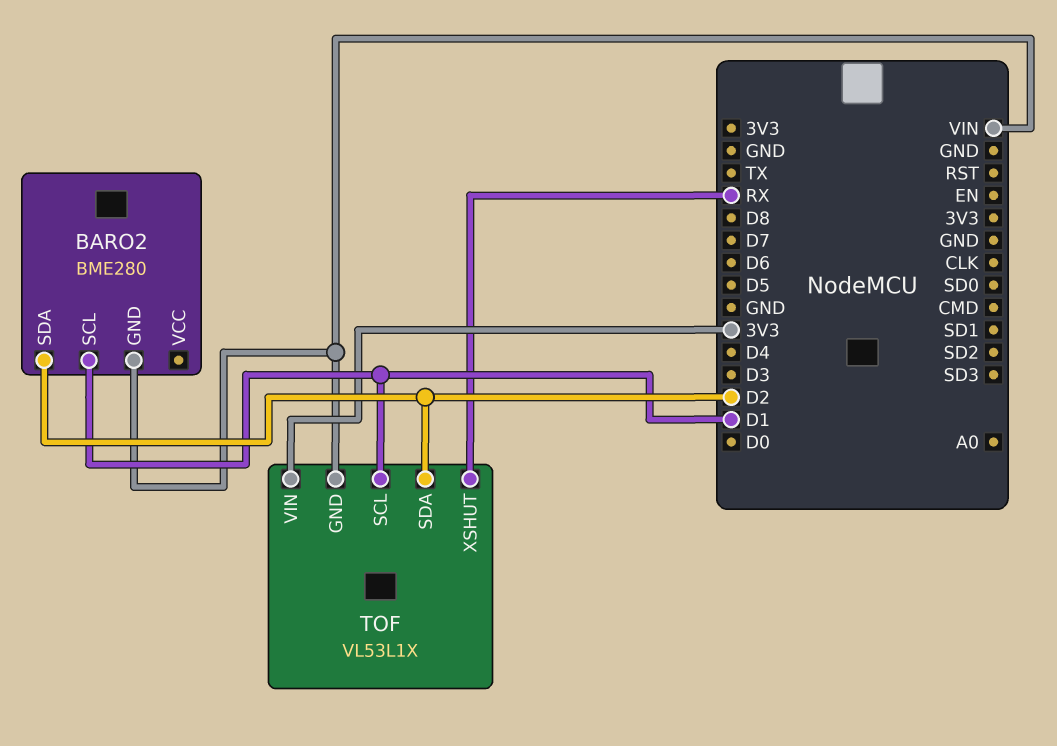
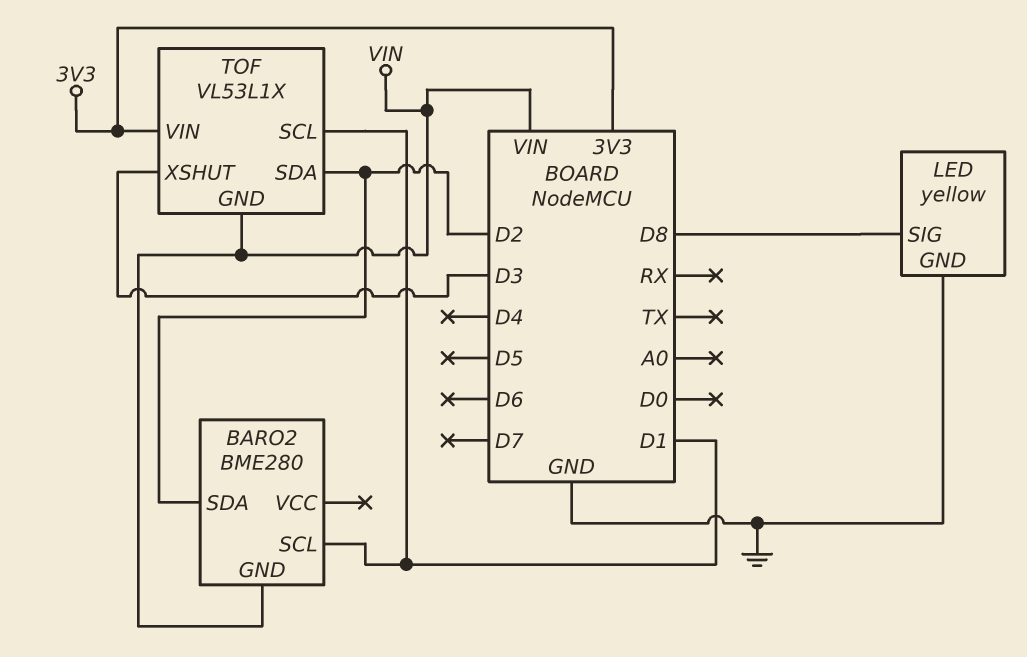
LED: none -> yellow
LED pin GND: none -> GND
LED pin SIG: none -> D8
TOF pin XSHUT: RX -> D3

